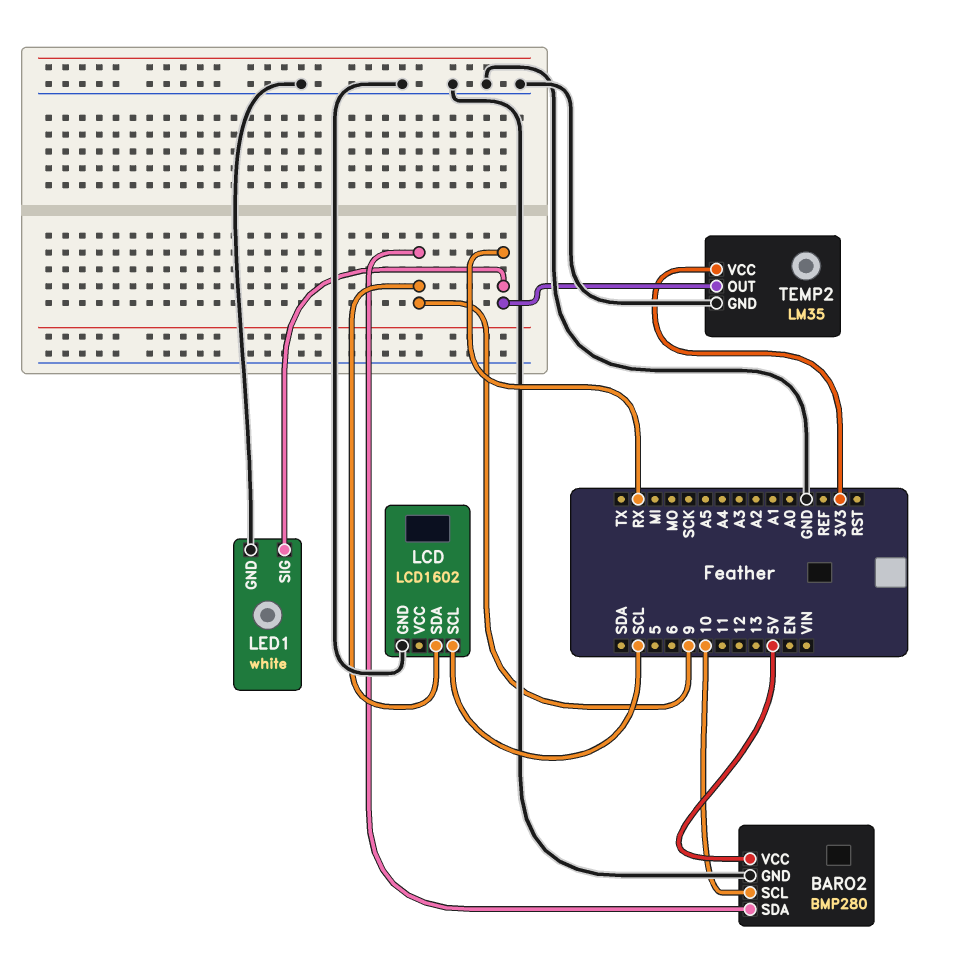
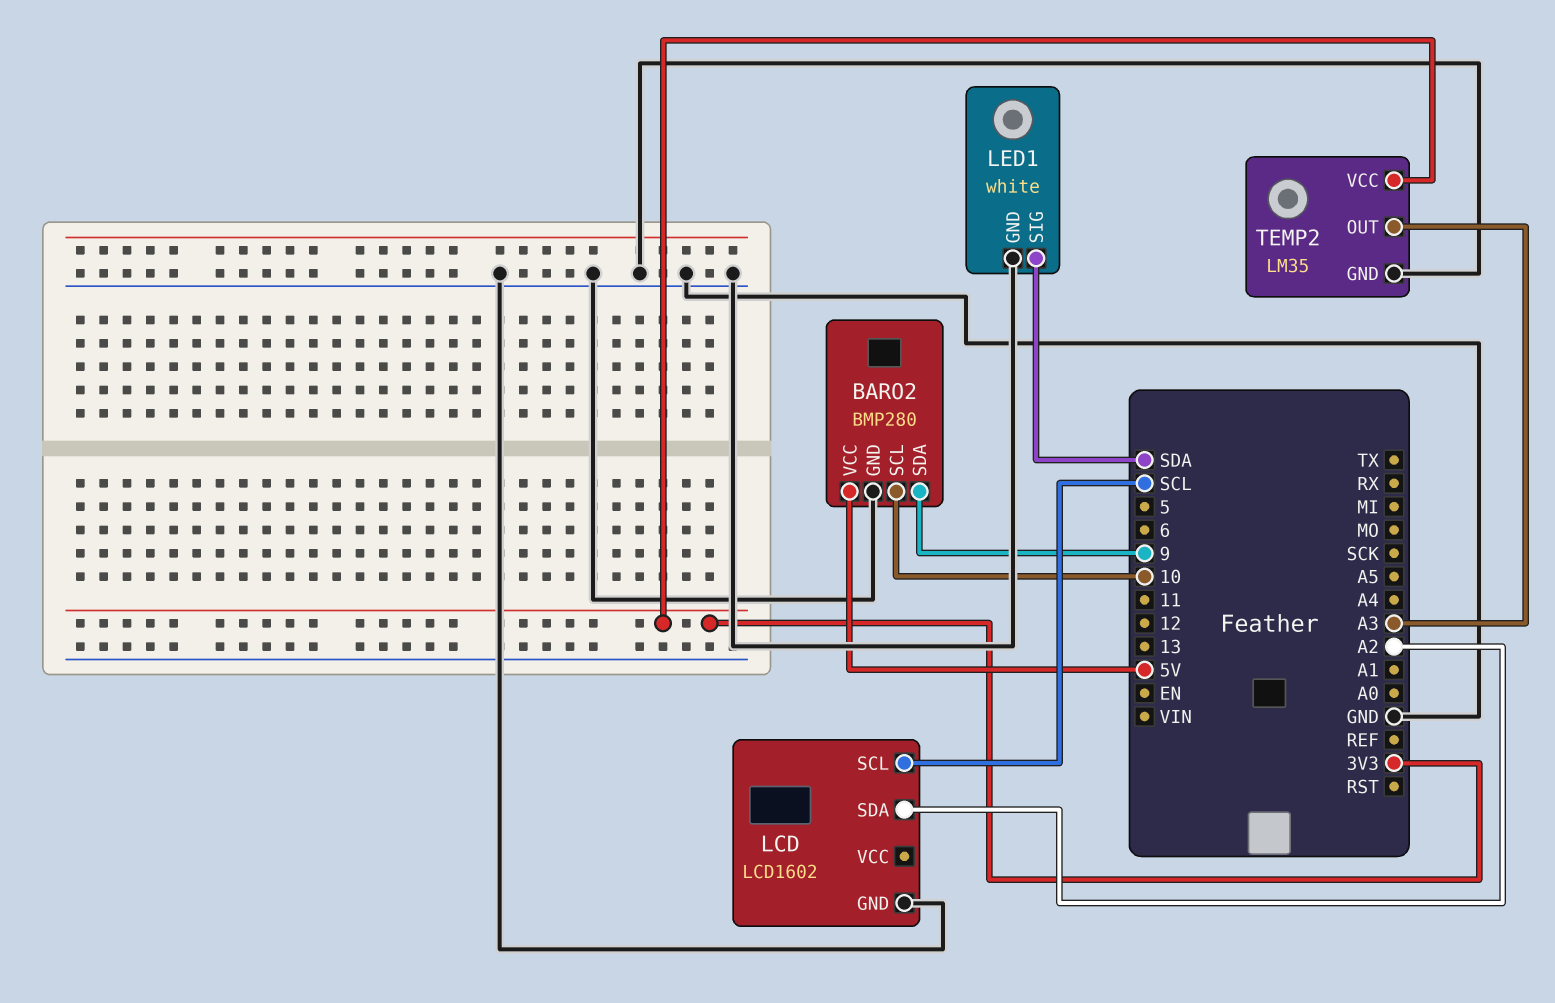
LCD pin SDA: 9 -> A2
LED1 pin SIG: RX -> SDA
TEMP2 pin OUT: RX -> A3

